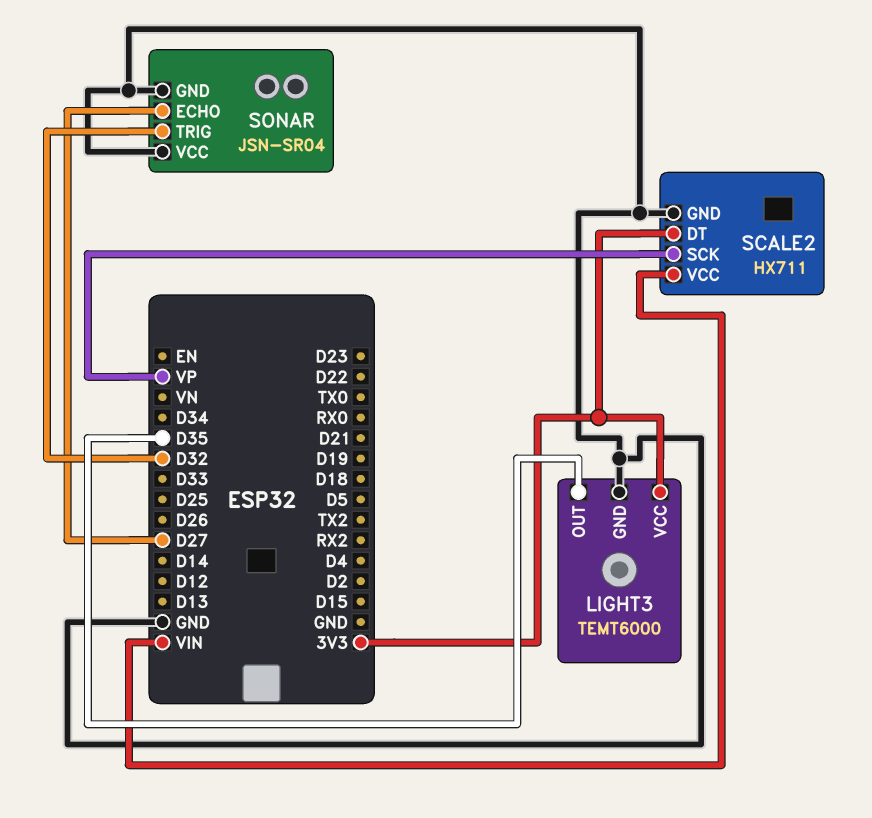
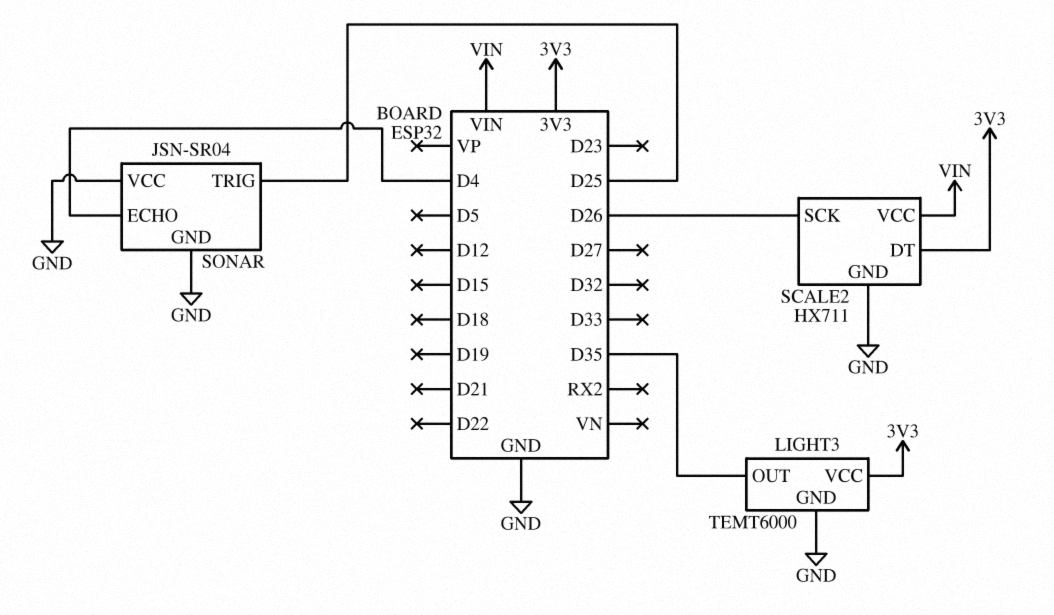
SCALE2 pin SCK: VP -> D26
SONAR pin ECHO: D27 -> D4
SONAR pin TRIG: D32 -> D25

